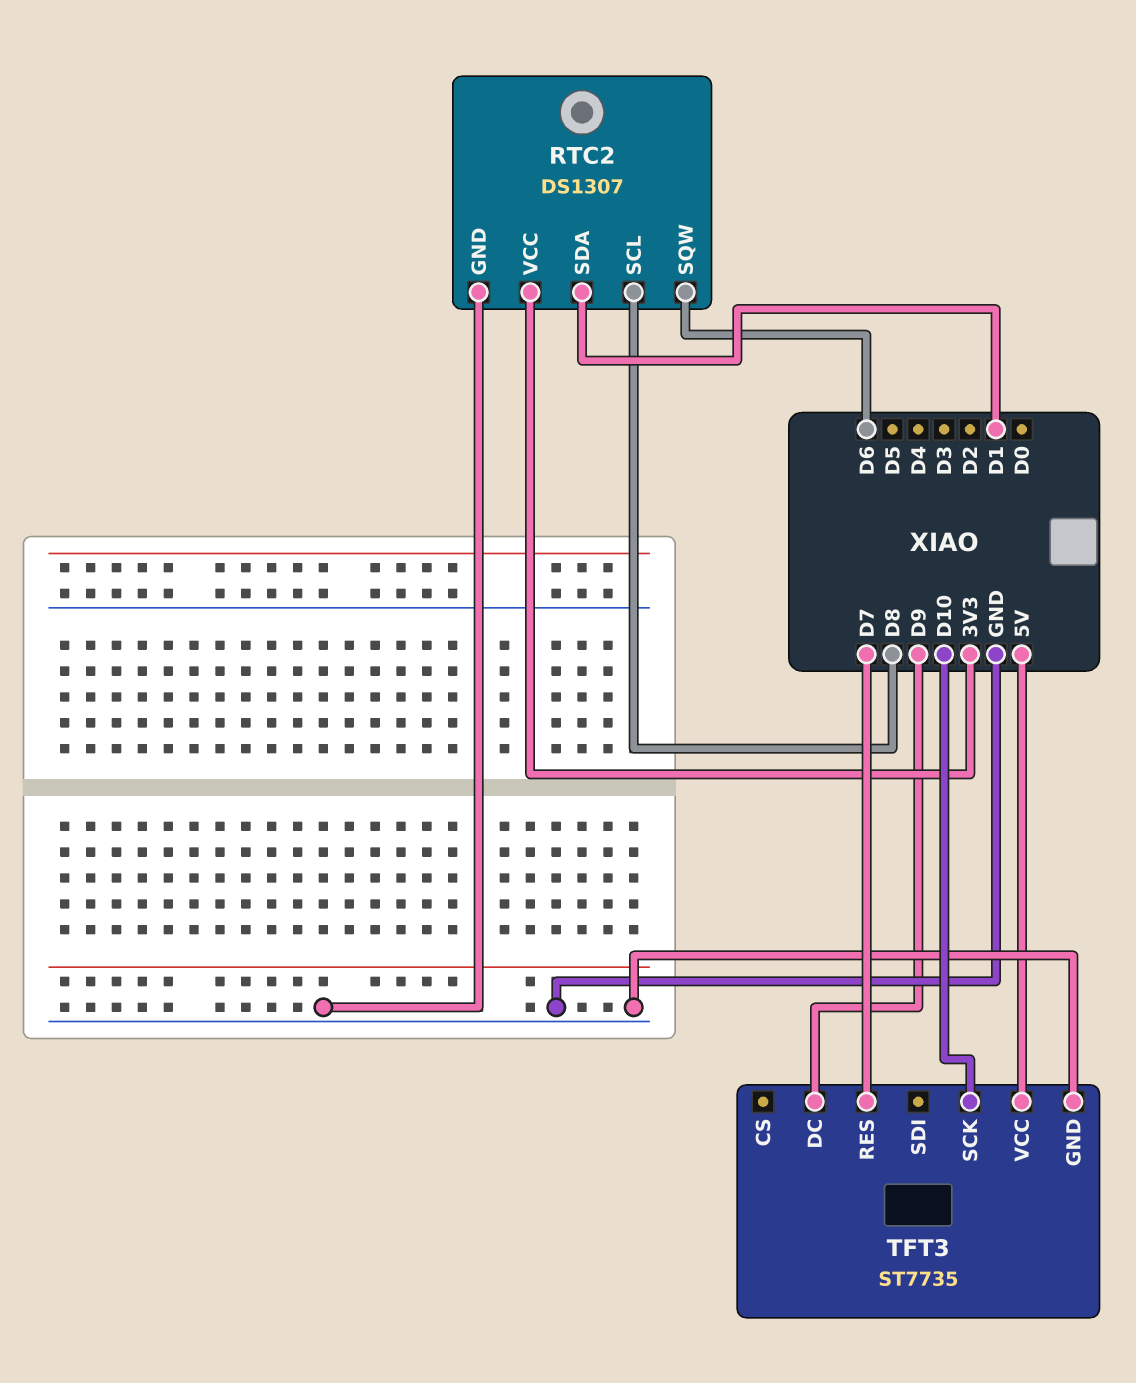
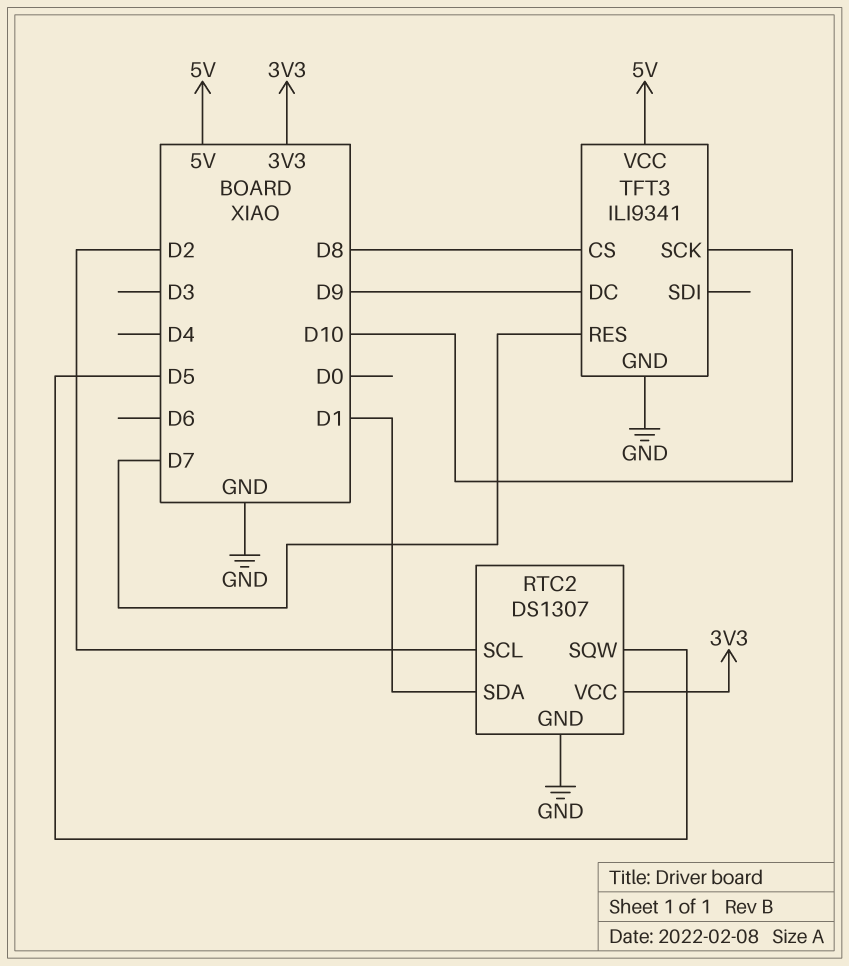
RTC2 pin SCL: D8 -> D2
RTC2 pin SQW: D6 -> D5
TFT3: ST7735 -> ILI9341
TFT3 pin CS: none -> D8

